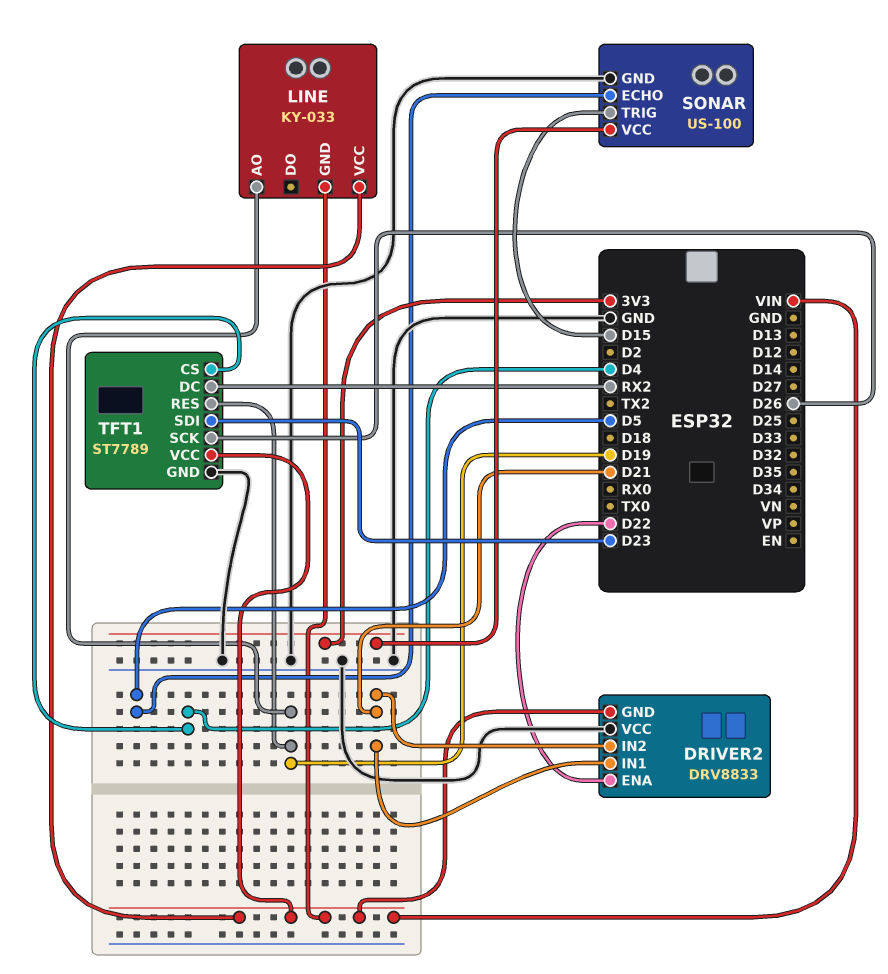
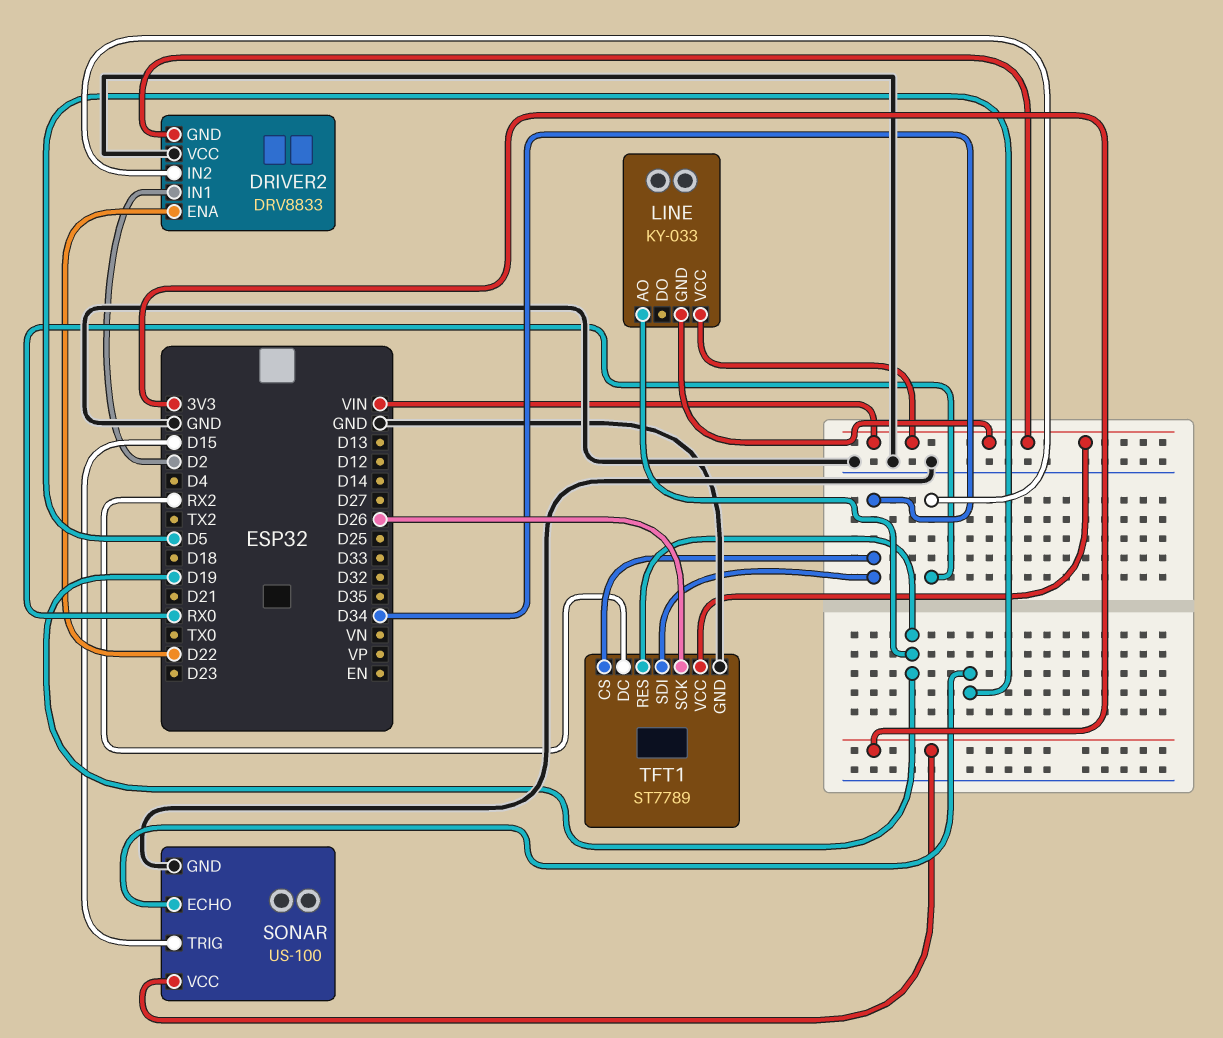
DRIVER2 pin IN1: D21 -> D2
DRIVER2 pin IN2: D21 -> RX0
TFT1 pin CS: D4 -> D34
TFT1 pin SDI: D23 -> D34

